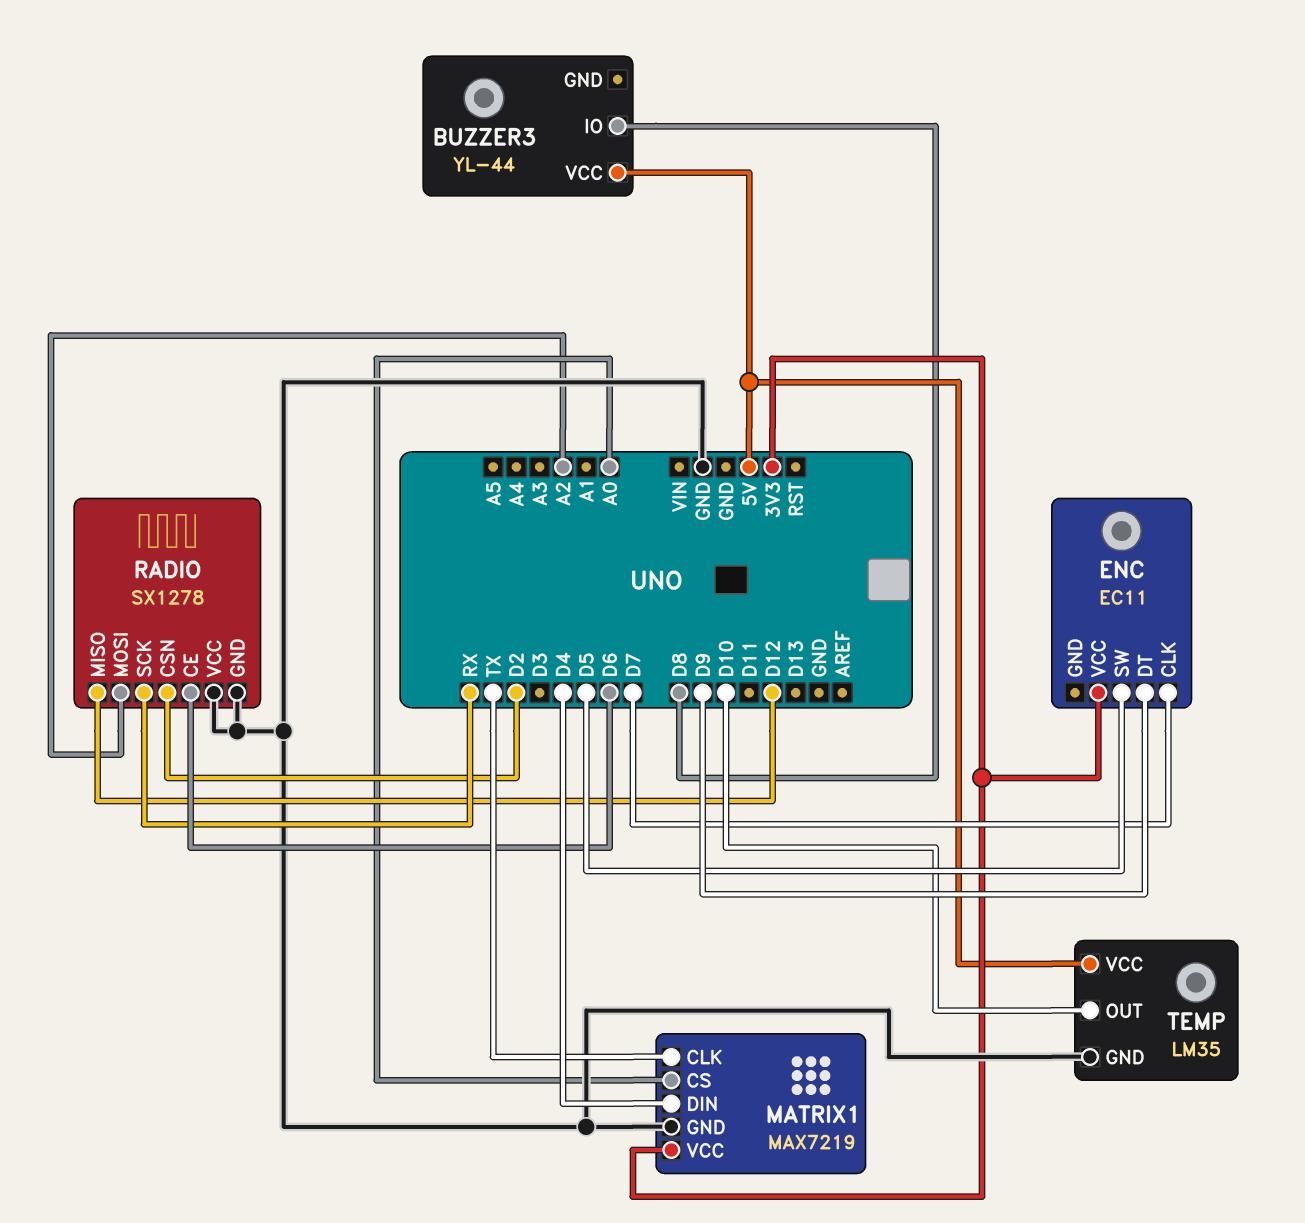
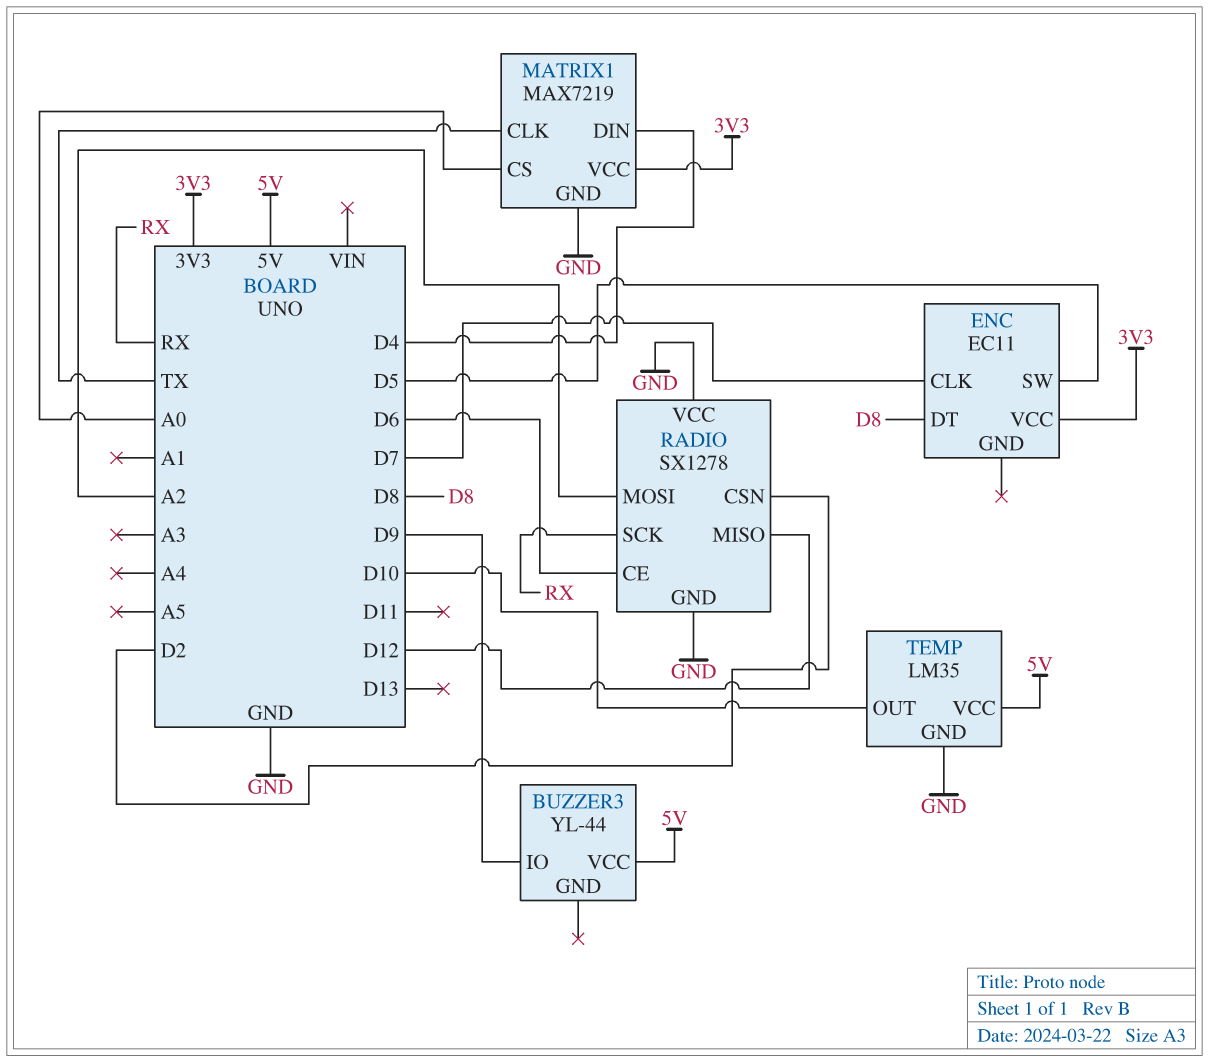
BUZZER3 pin IO: D8 -> D9
ENC pin DT: D9 -> D8

